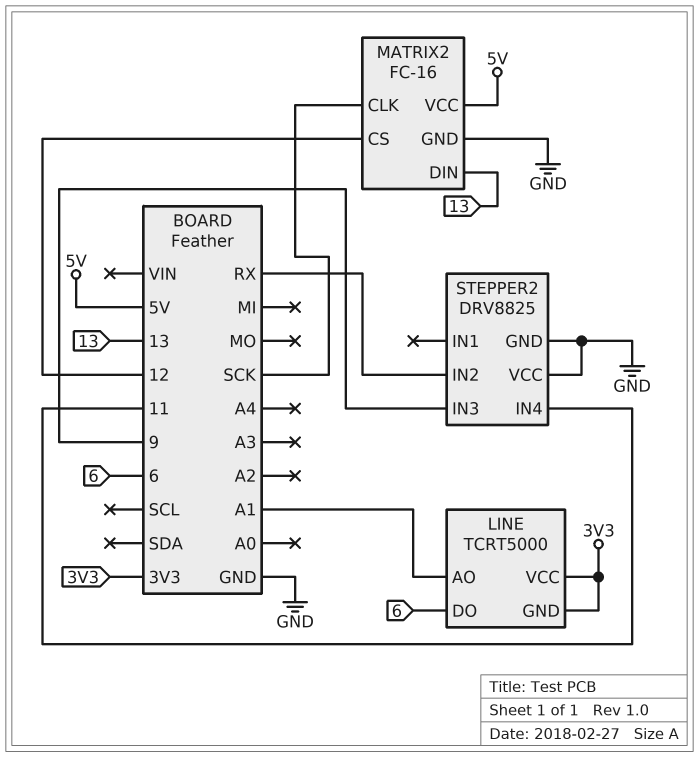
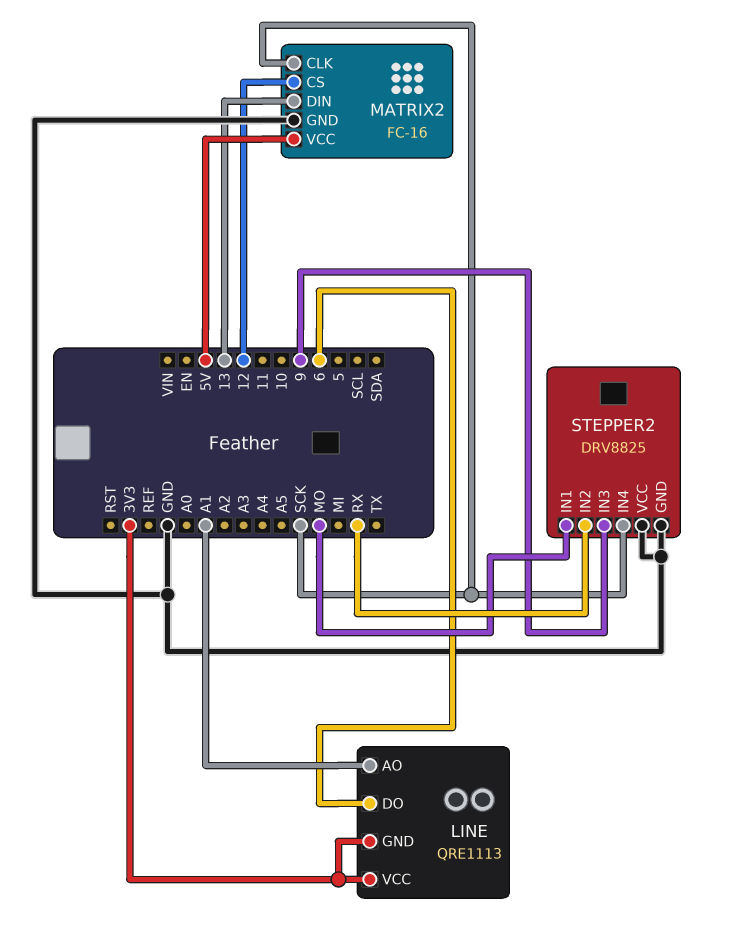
LINE: TCRT5000 -> QRE1113
STEPPER2 pin IN1: none -> MO
STEPPER2 pin IN4: 11 -> SCK

